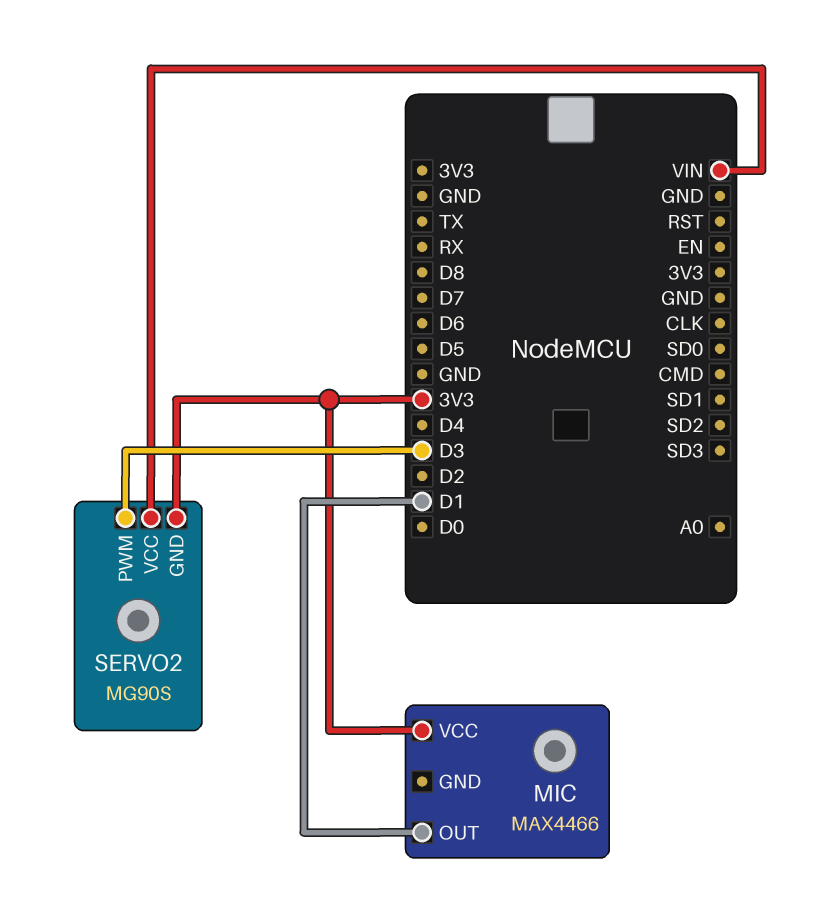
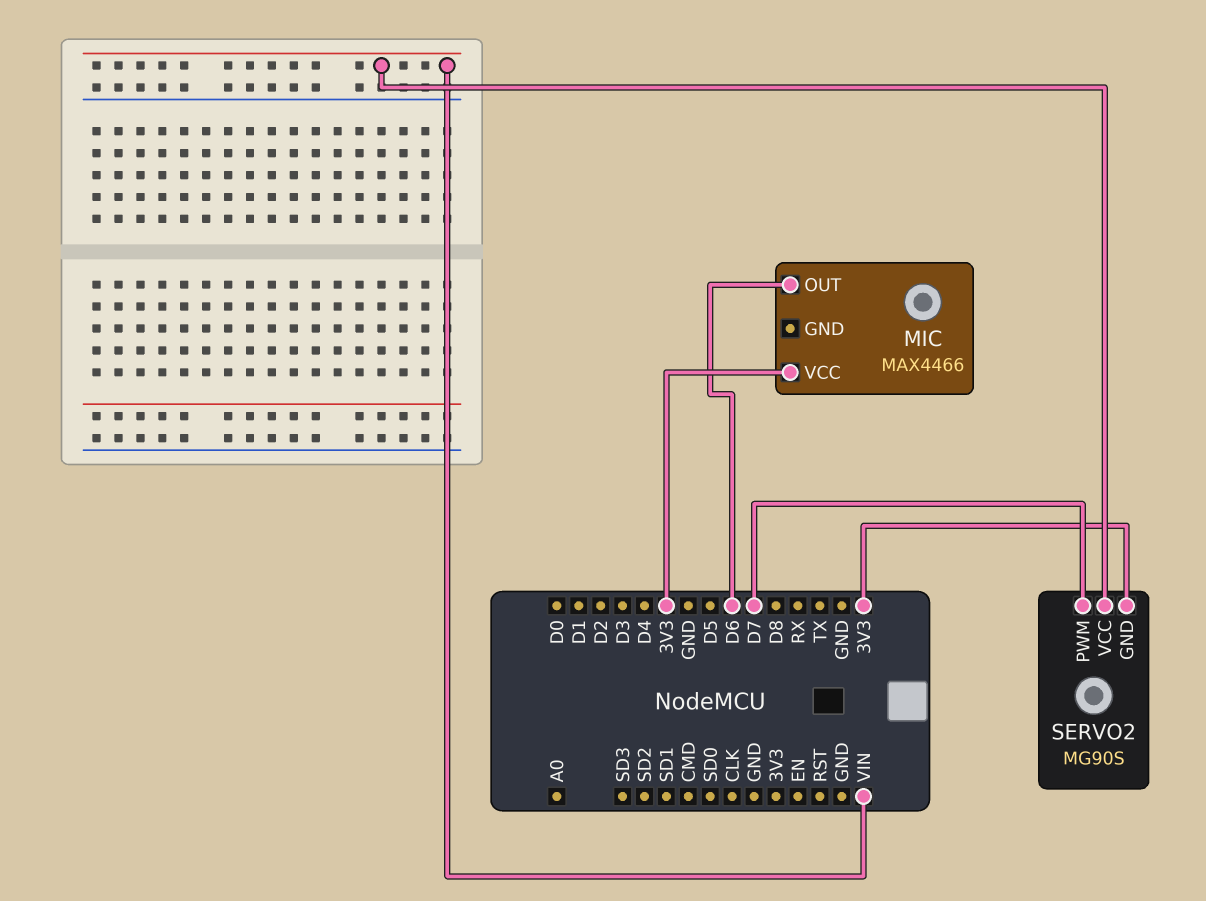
MIC pin OUT: D1 -> D6
SERVO2 pin PWM: D3 -> D7

